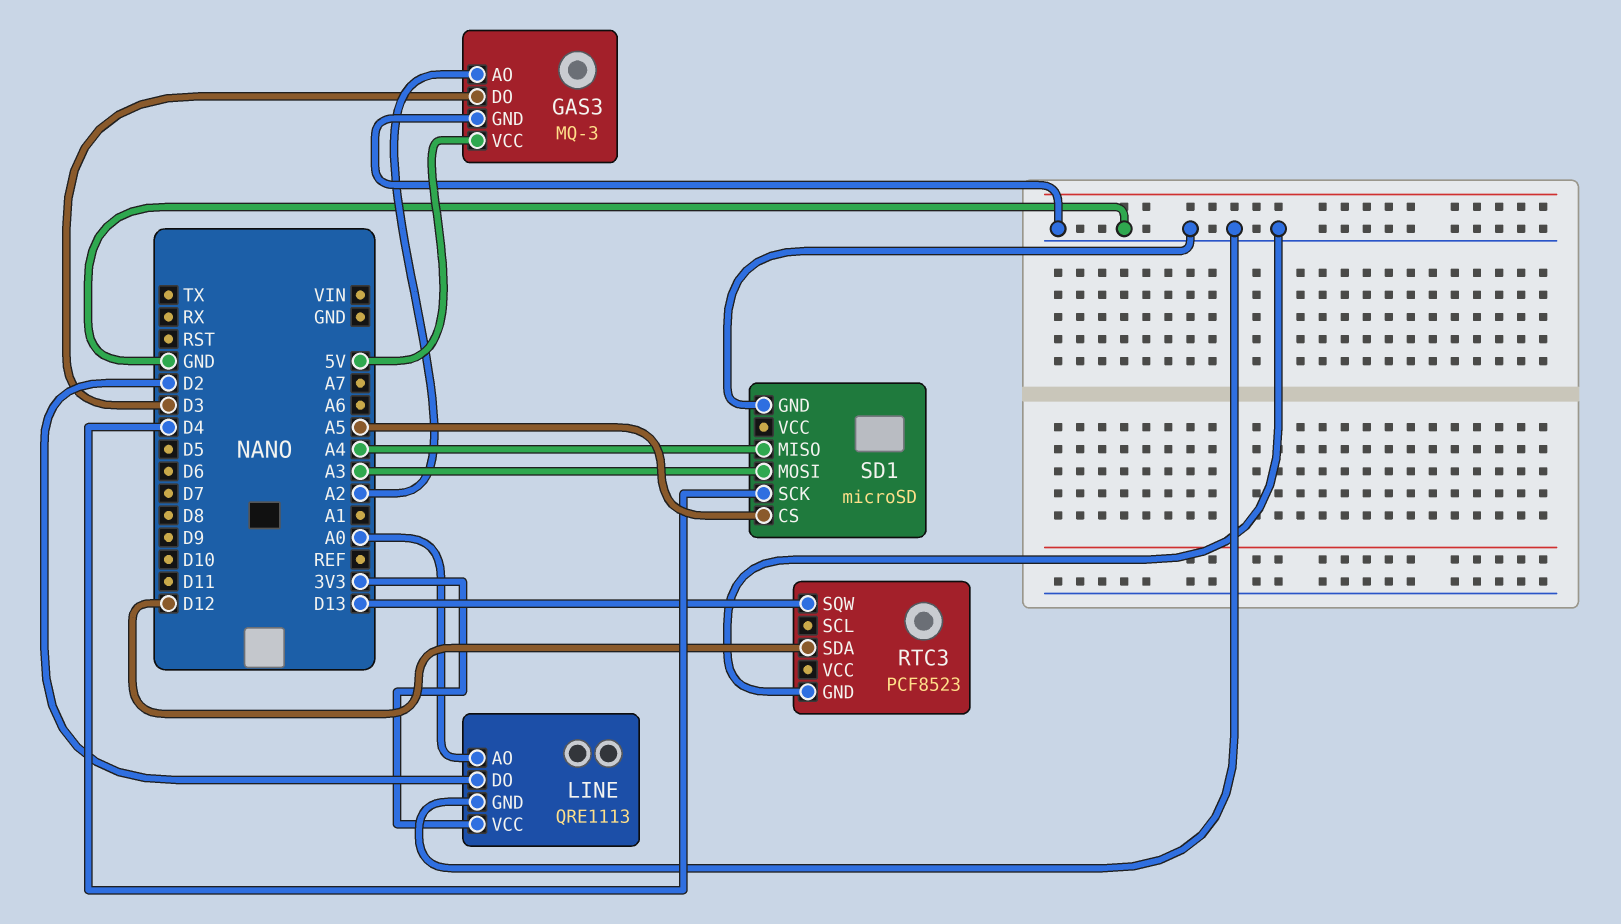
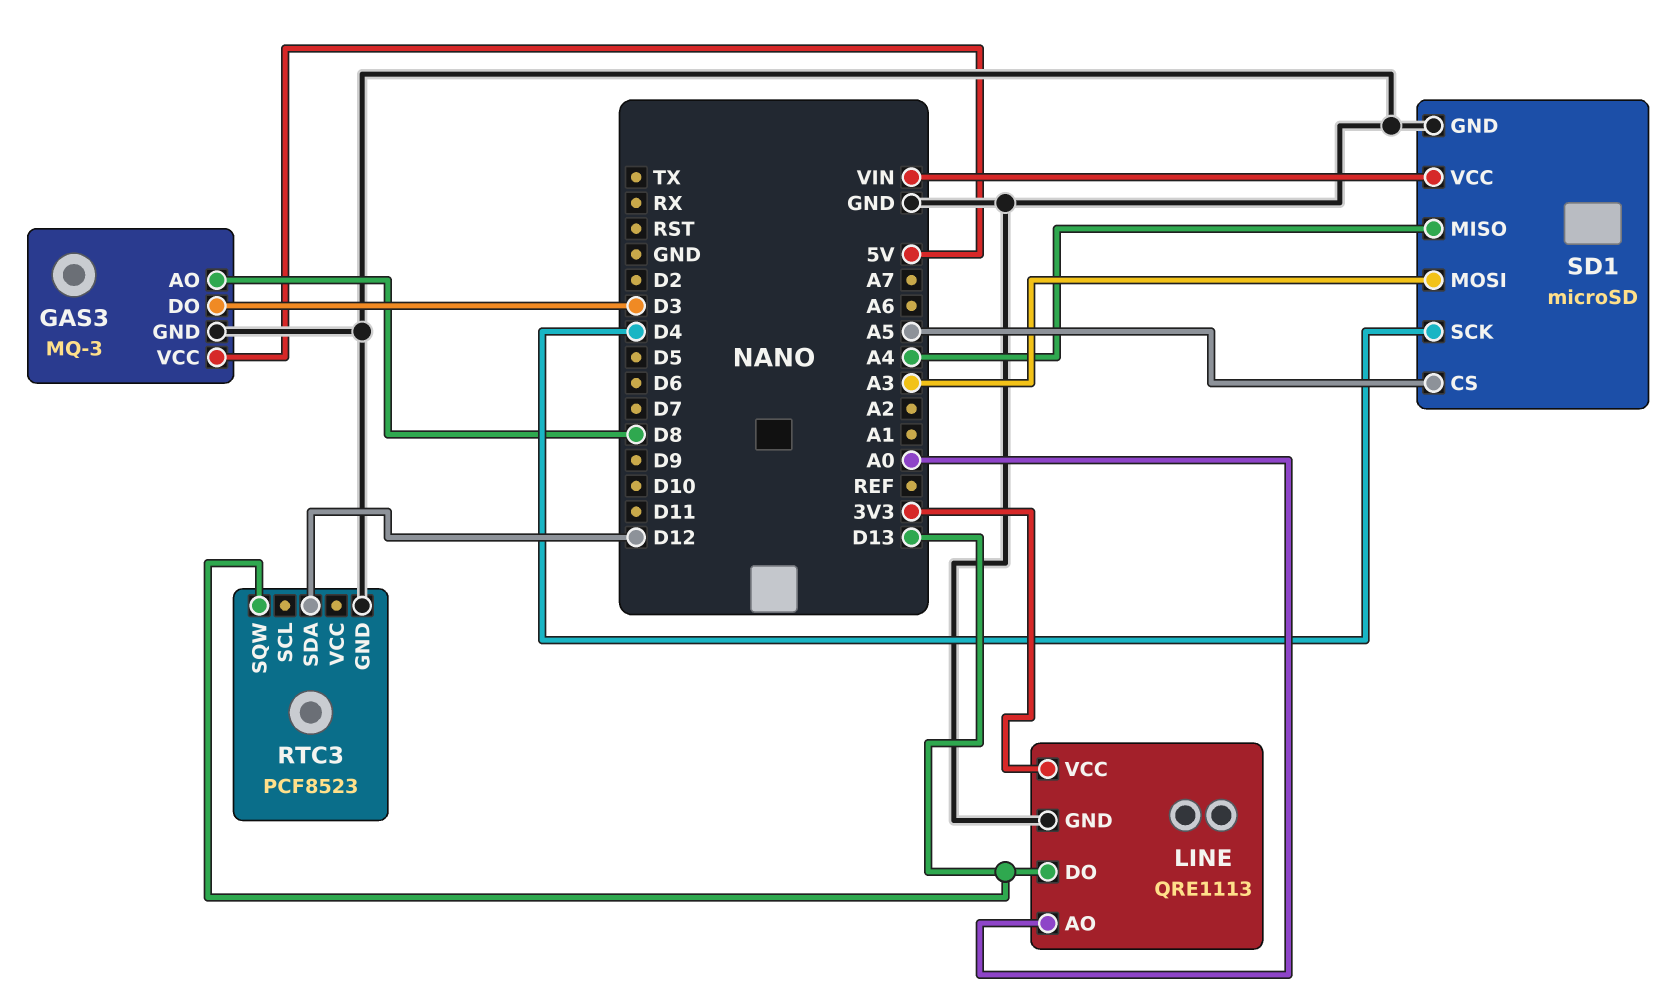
GAS3 pin AO: A2 -> D8
LINE pin DO: D2 -> D13
SD1 pin VCC: none -> VIN

